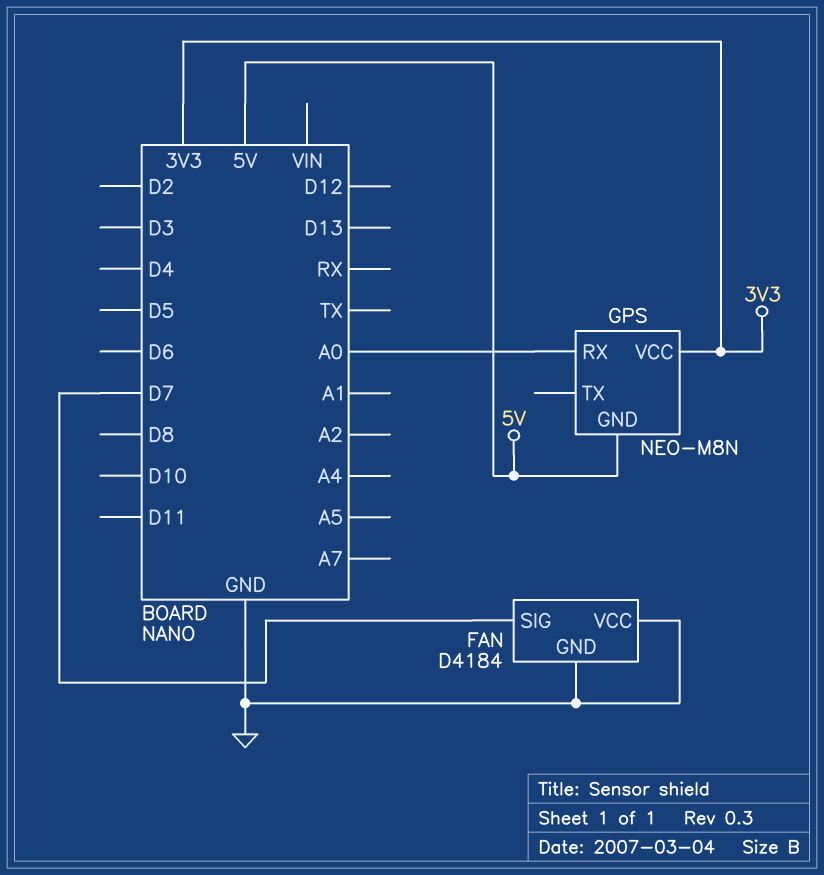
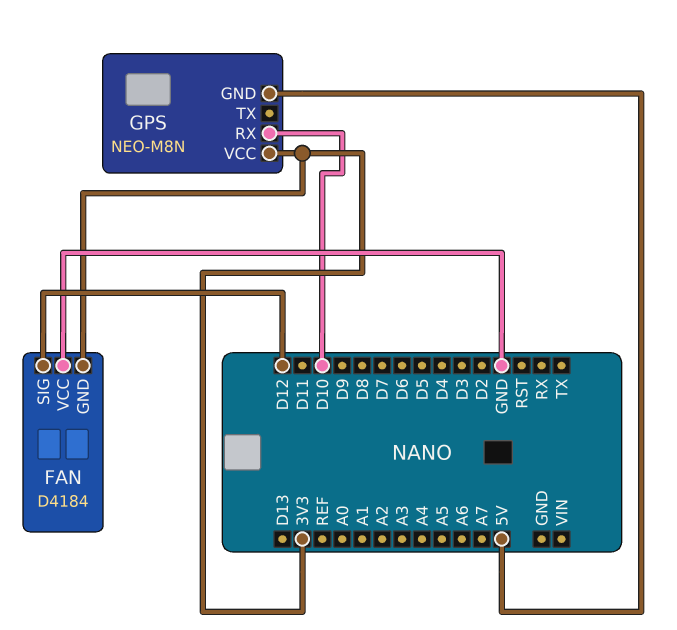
FAN pin GND: GND -> 3V3
FAN pin SIG: D7 -> D12
GPS pin RX: A0 -> D10

